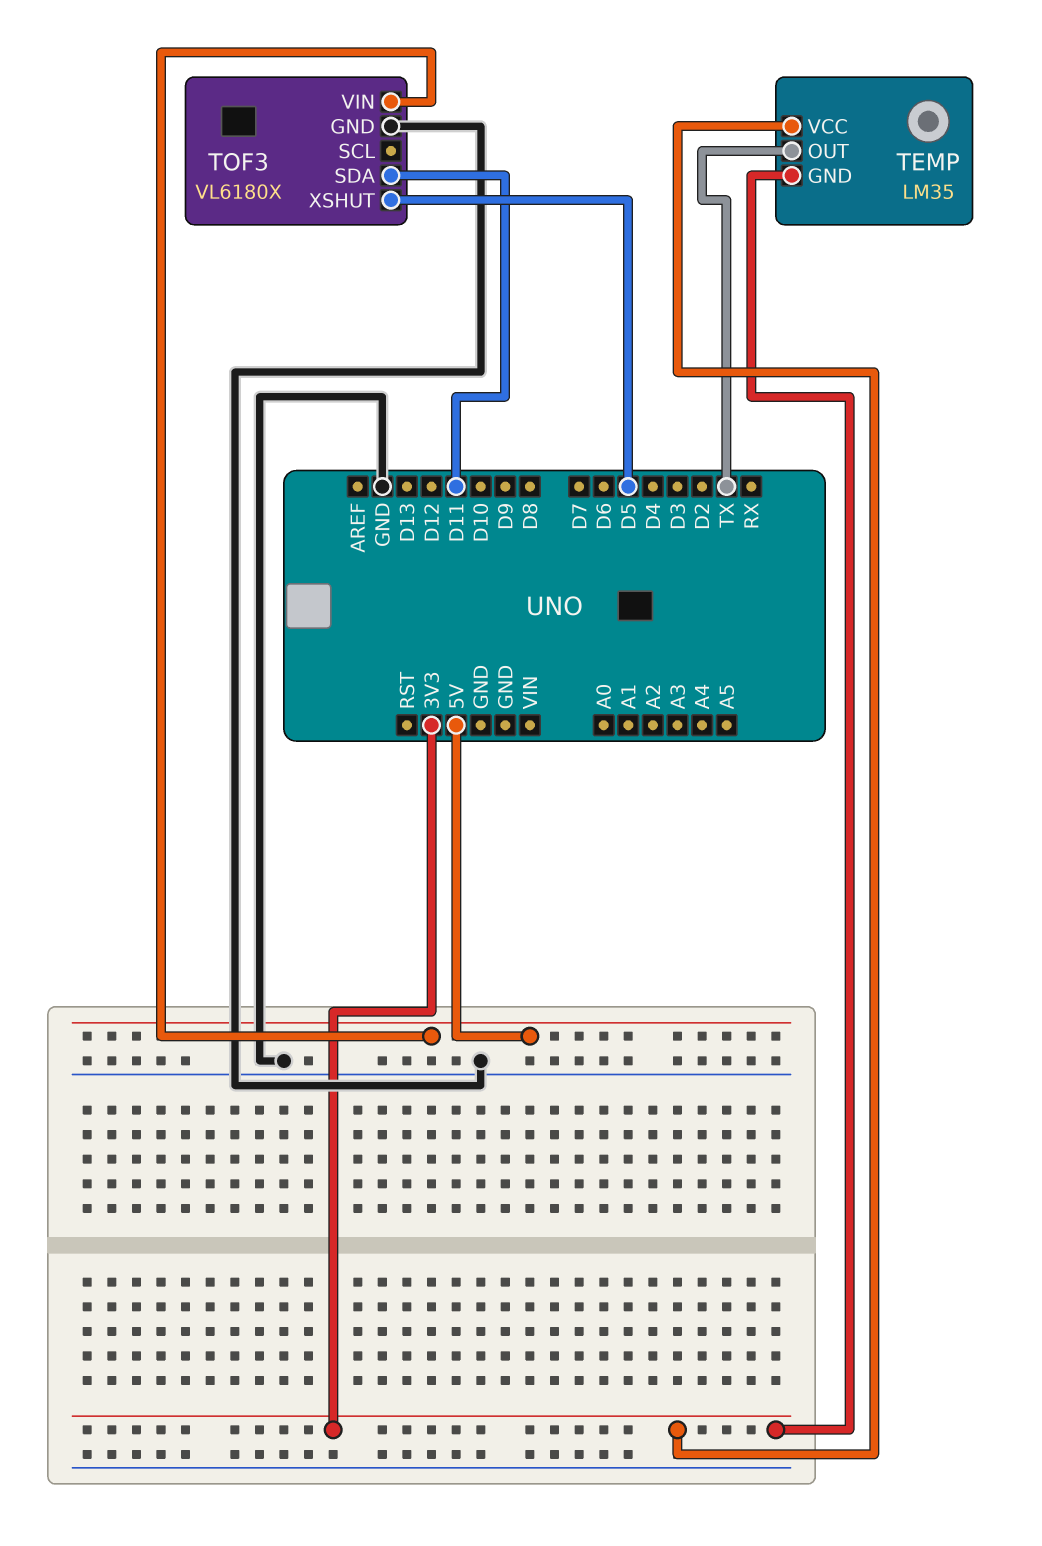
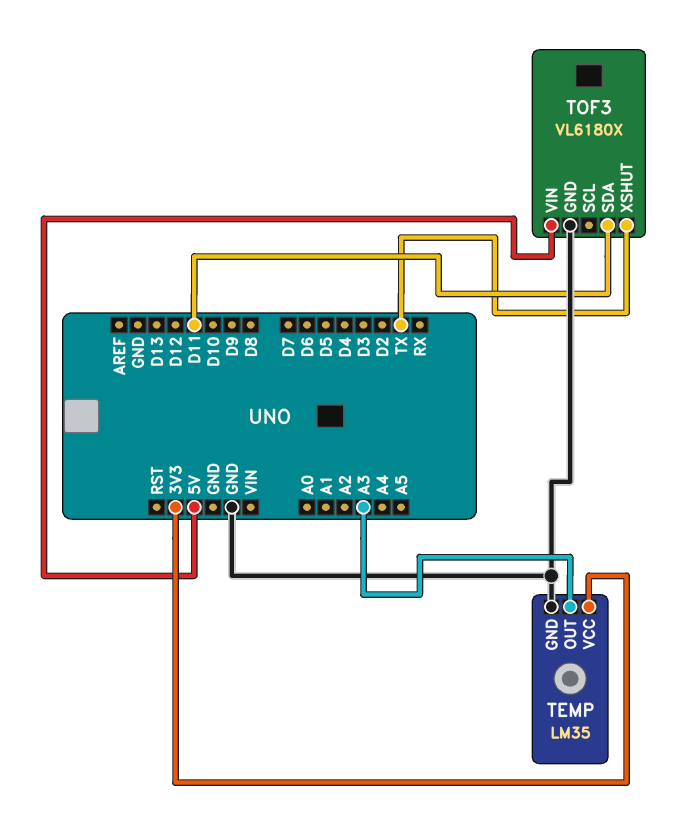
TEMP pin GND: 3V3 -> GND
TEMP pin OUT: TX -> A3
TOF3 pin XSHUT: D5 -> TX

